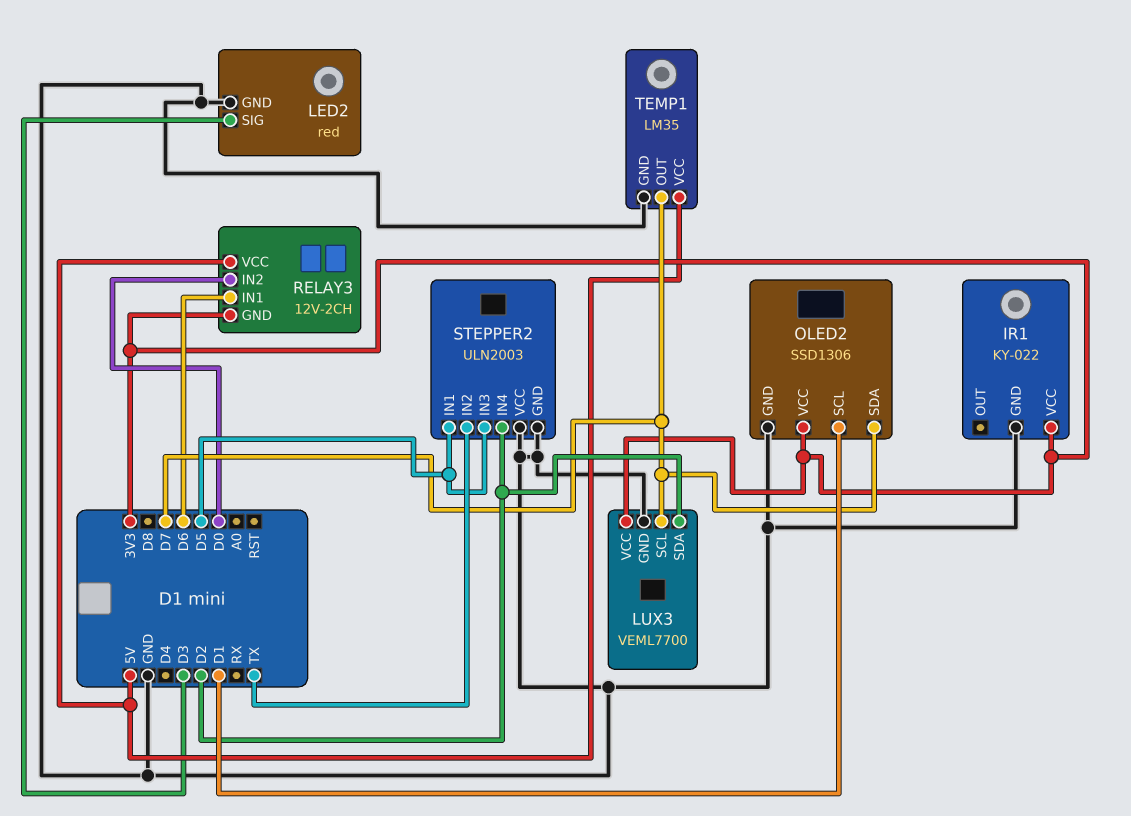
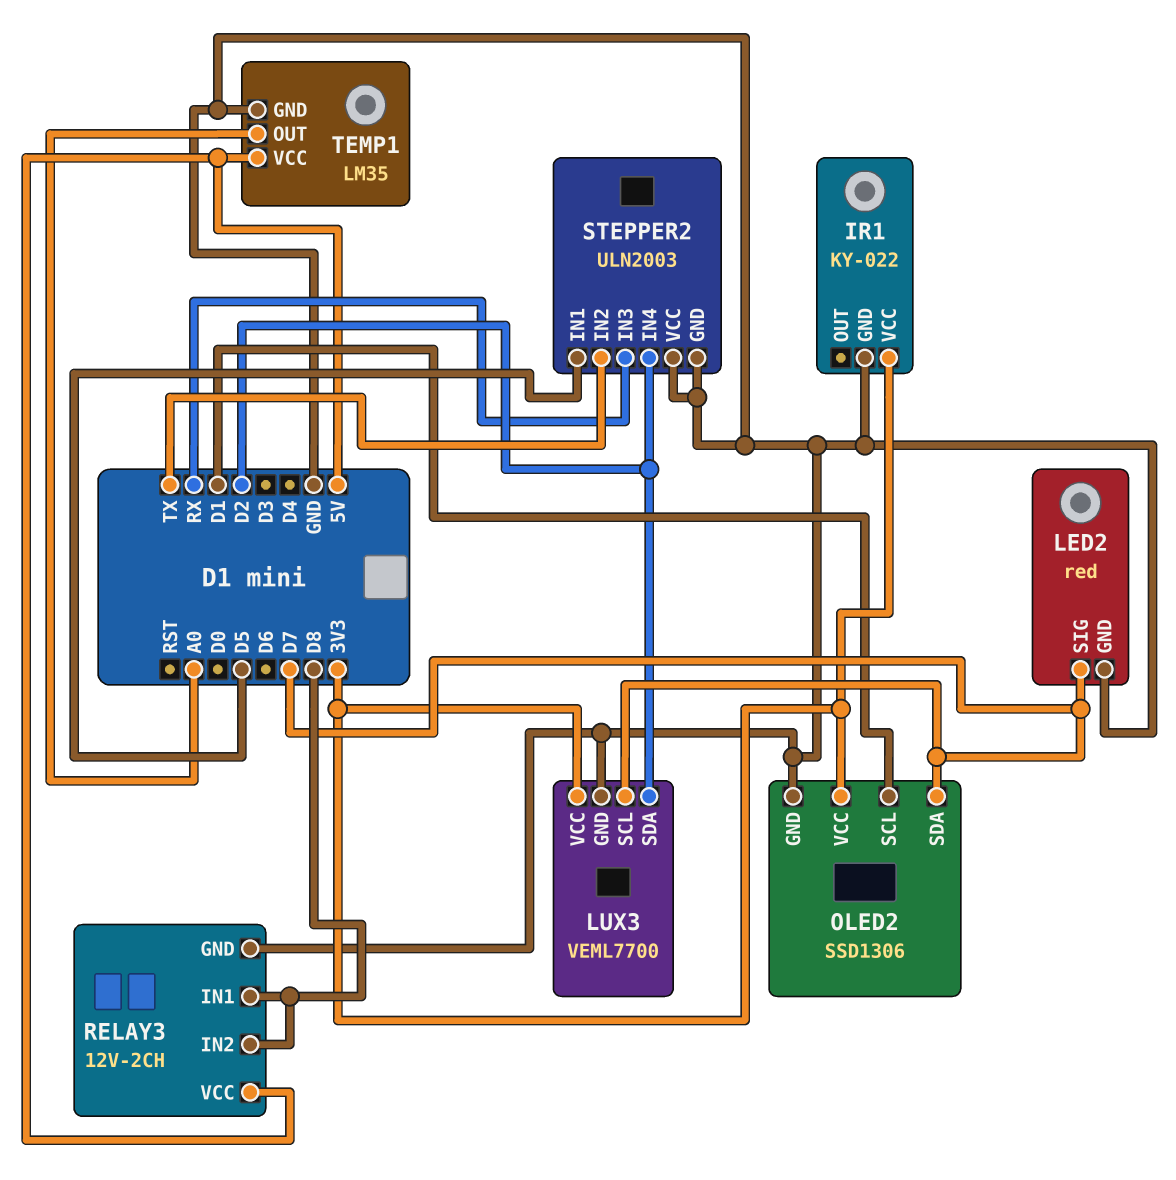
LED2 pin SIG: D3 -> D7
RELAY3 pin GND: 3V3 -> GND
RELAY3 pin IN1: D6 -> D8
RELAY3 pin IN2: D0 -> D8
STEPPER2 pin IN3: D5 -> RX
TEMP1 pin OUT: D7 -> A0

